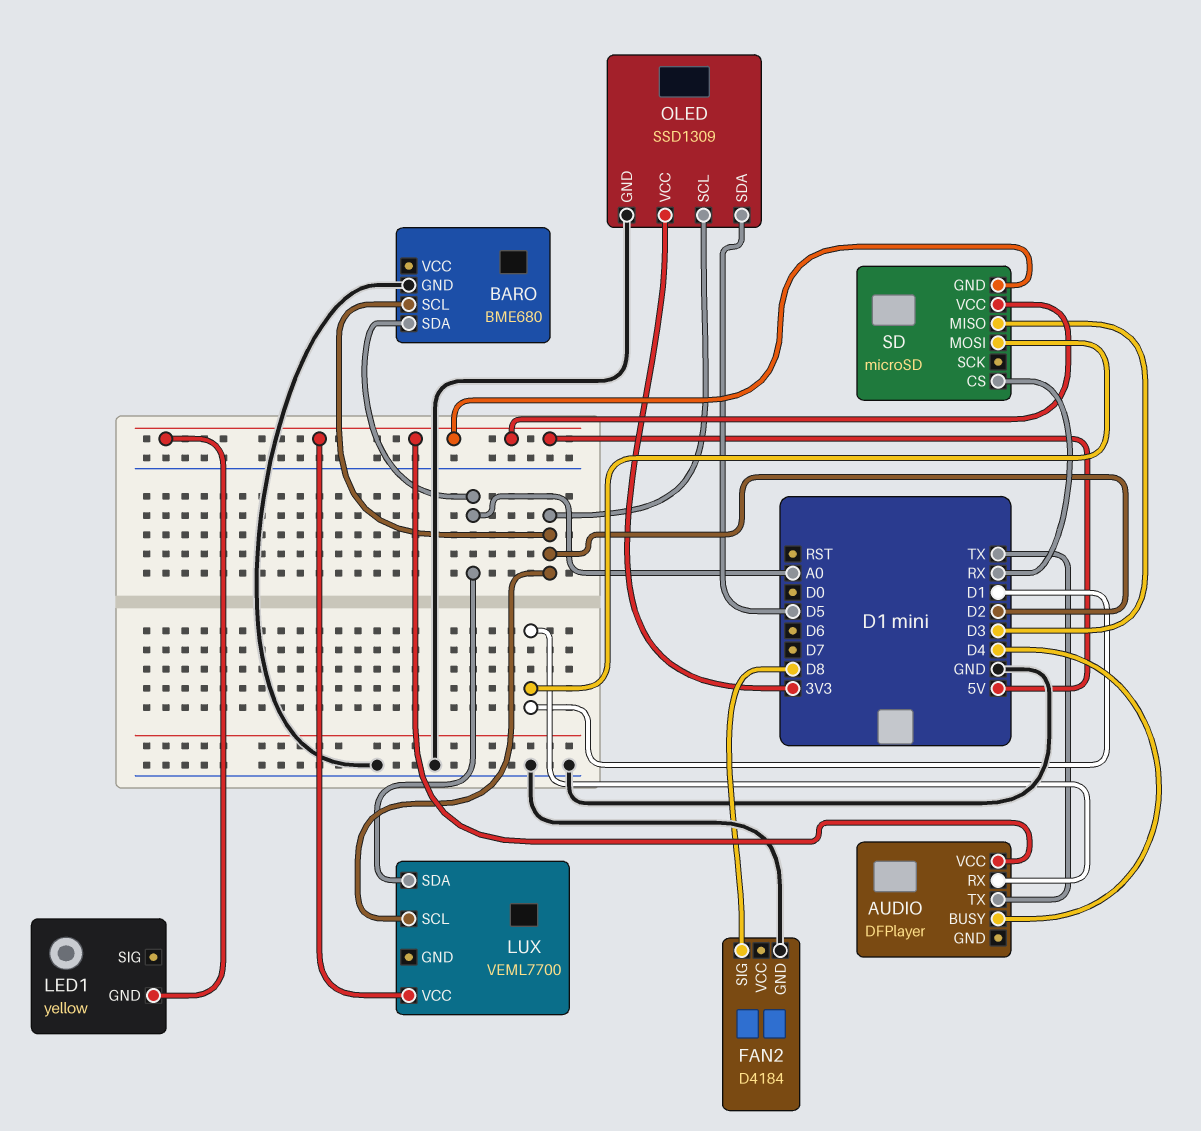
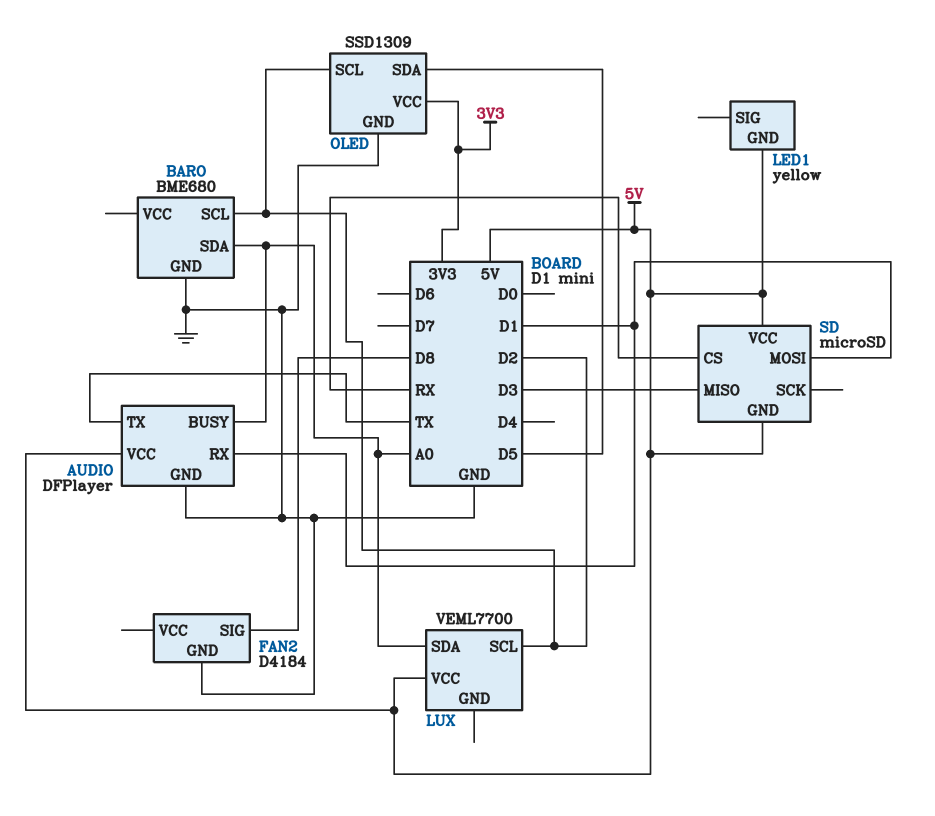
AUDIO pin BUSY: D4 -> A0
AUDIO pin GND: none -> GND

